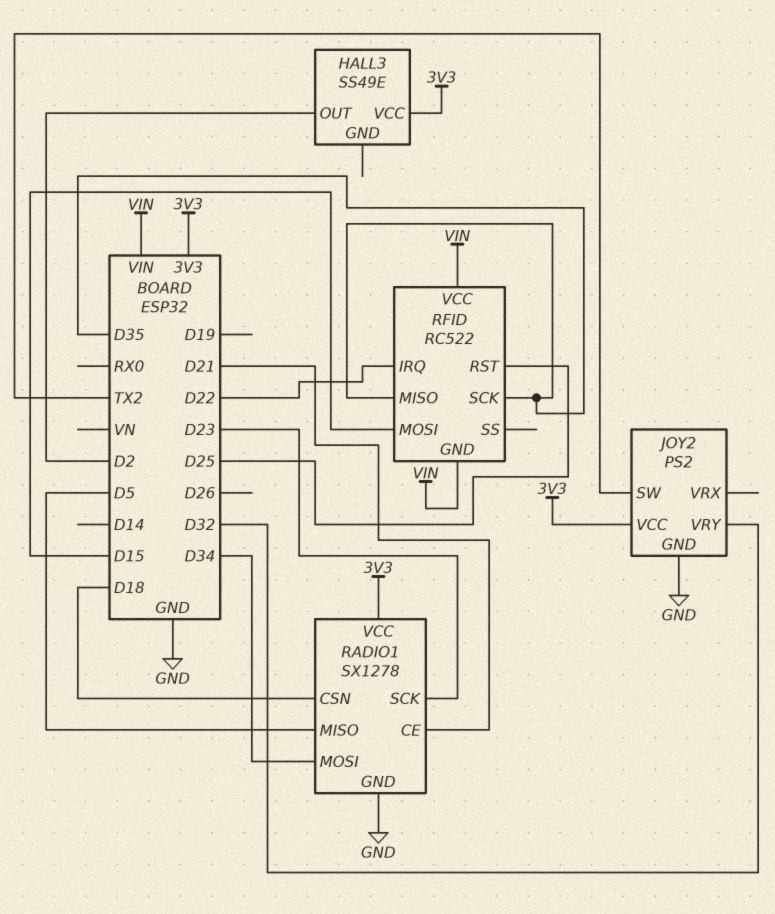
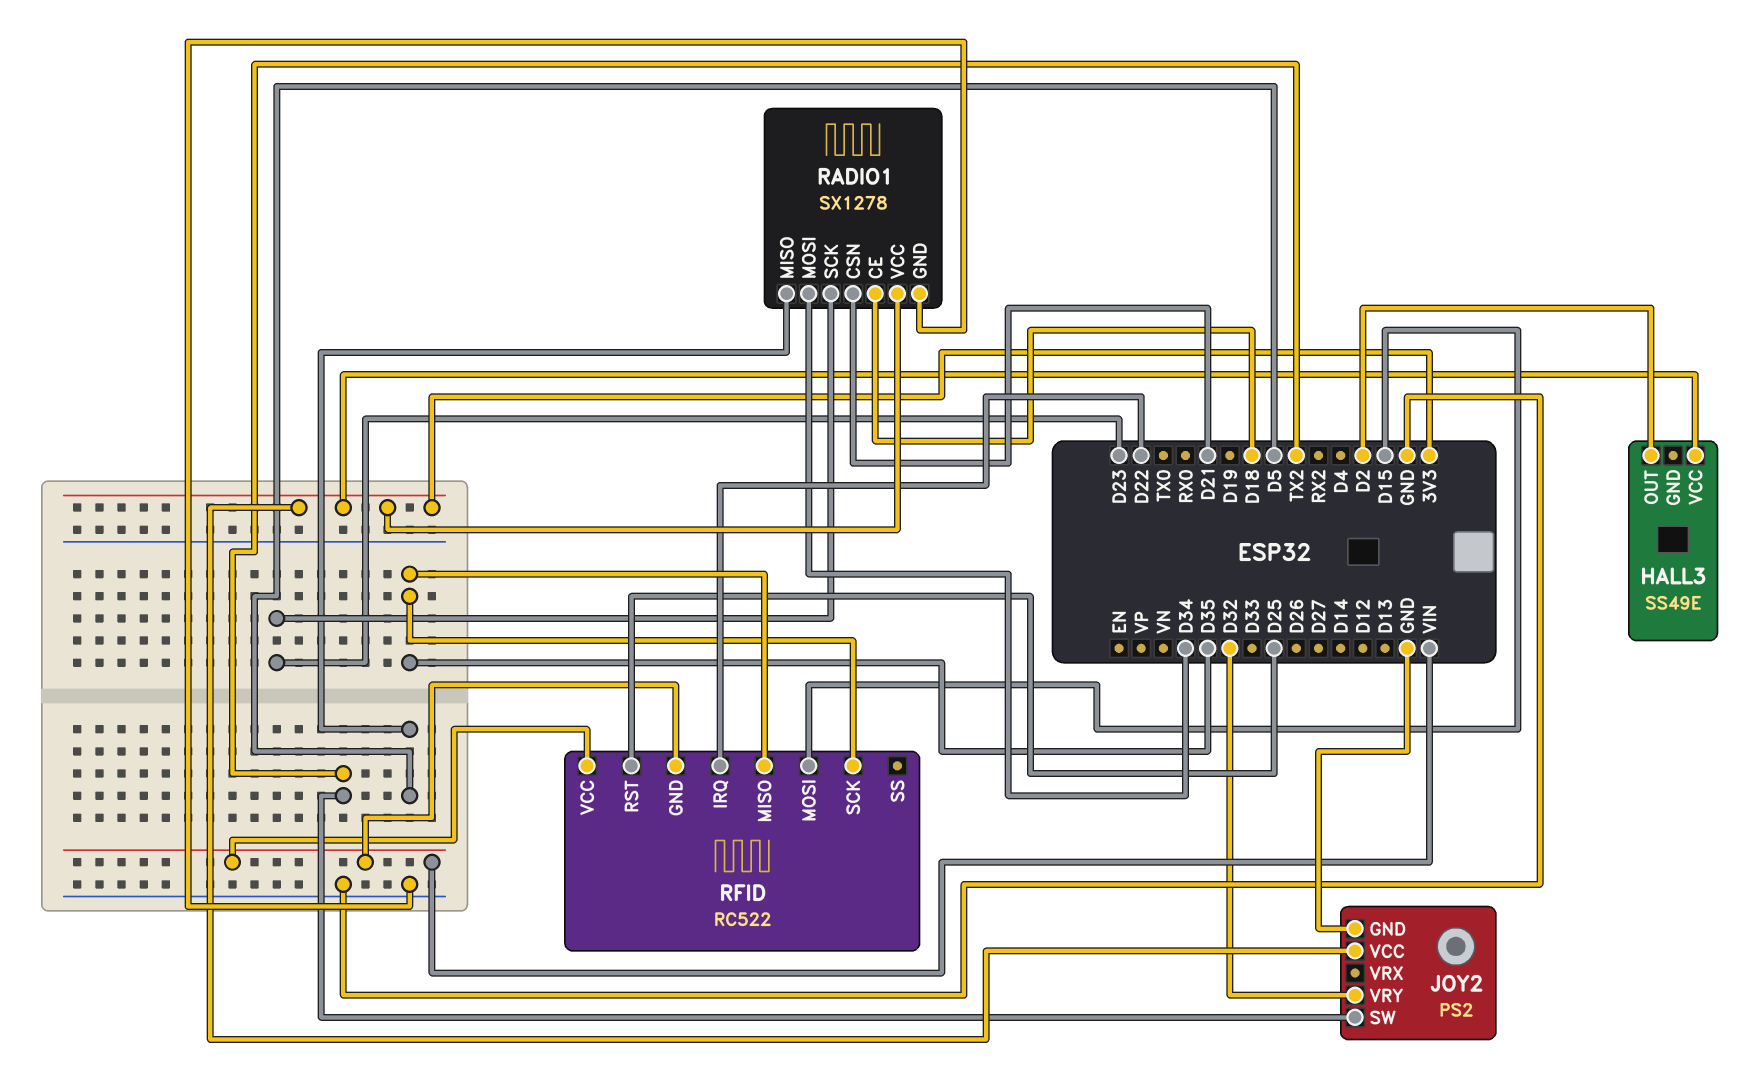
RADIO1 pin CE: D21 -> D18
RADIO1 pin CSN: D18 -> D21

